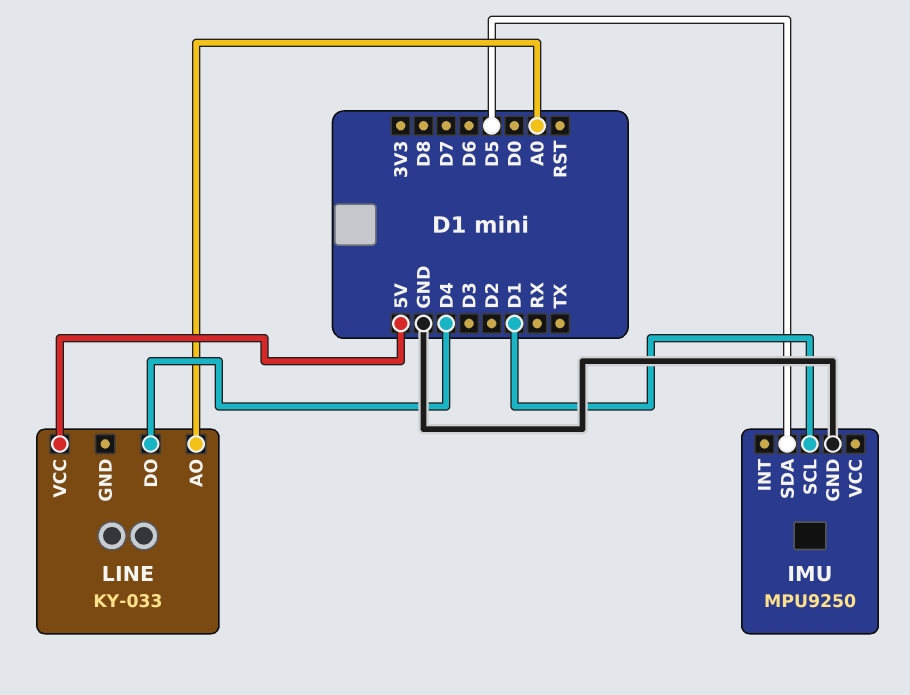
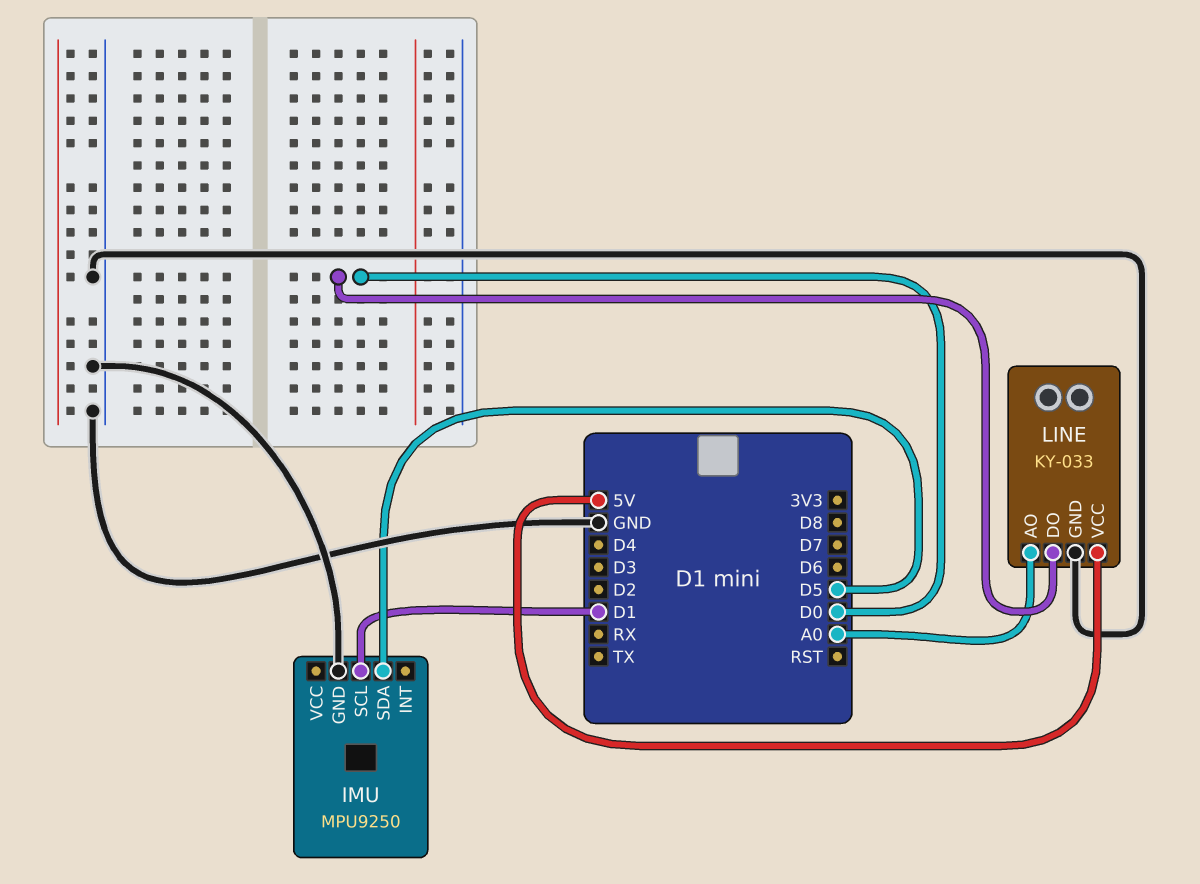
LINE pin DO: D4 -> D0
LINE pin GND: none -> GND

